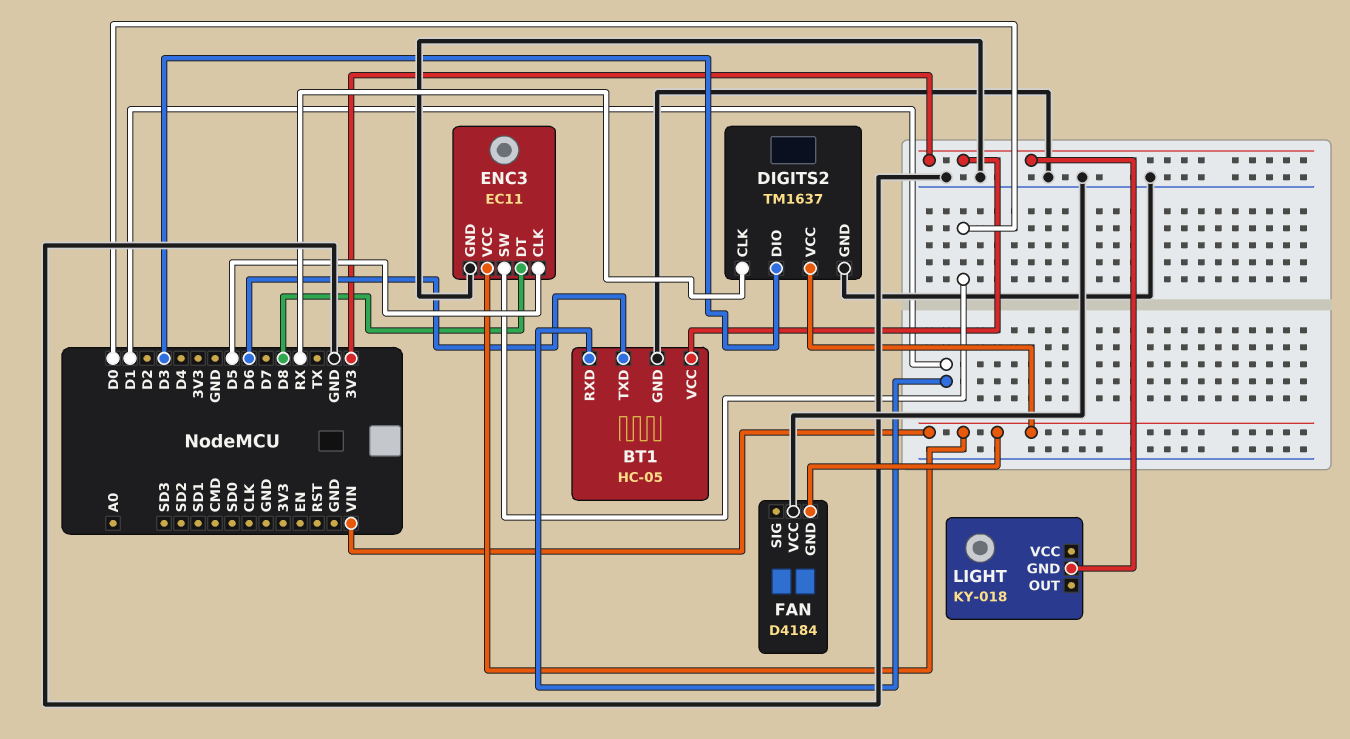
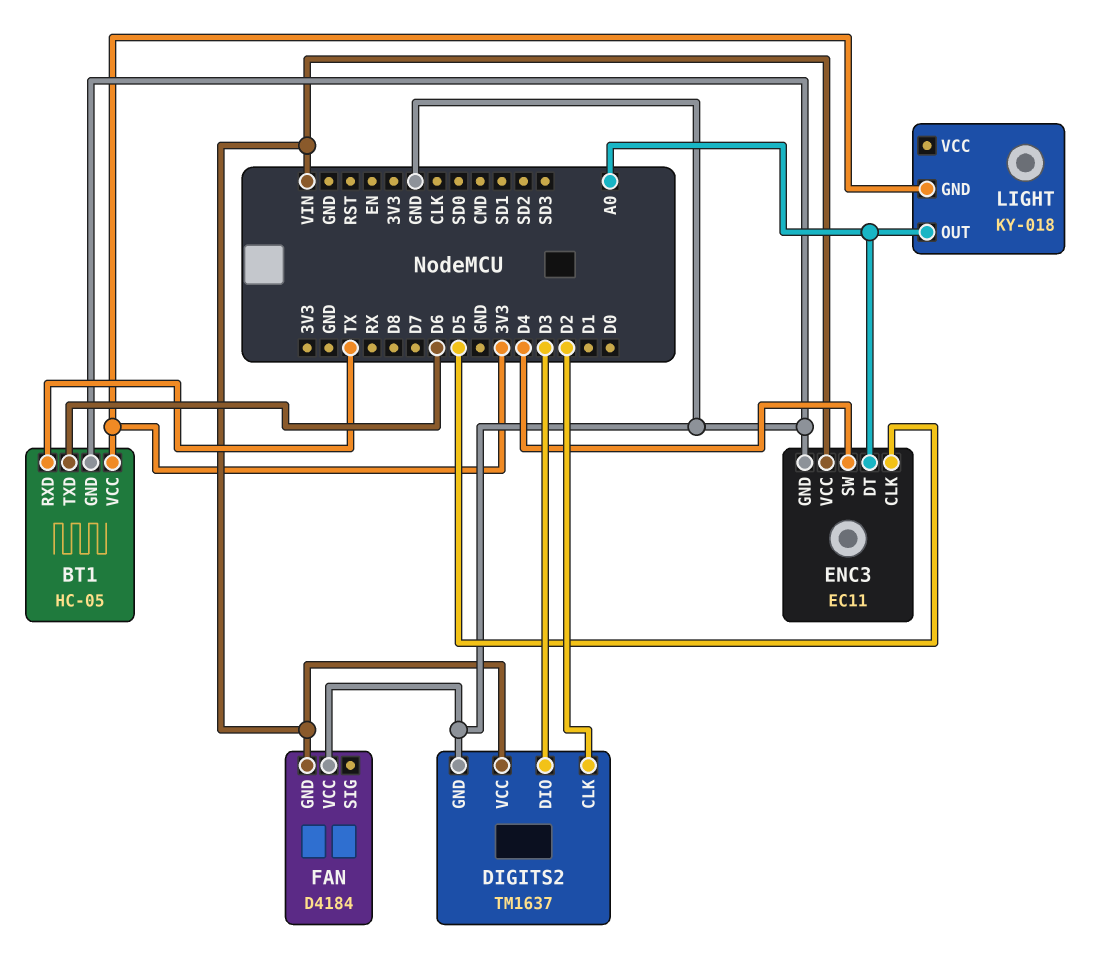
BT1 pin RXD: D1 -> TX
DIGITS2 pin CLK: RX -> D2
ENC3 pin DT: D8 -> A0
ENC3 pin SW: D0 -> D4
LIGHT pin OUT: none -> A0

